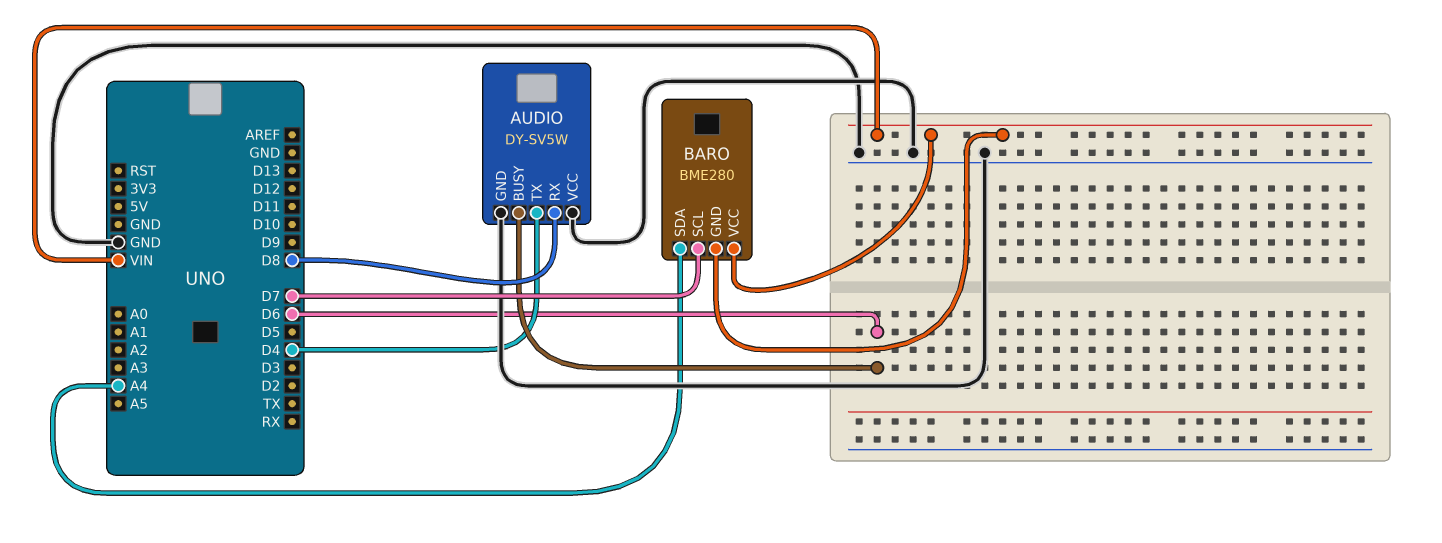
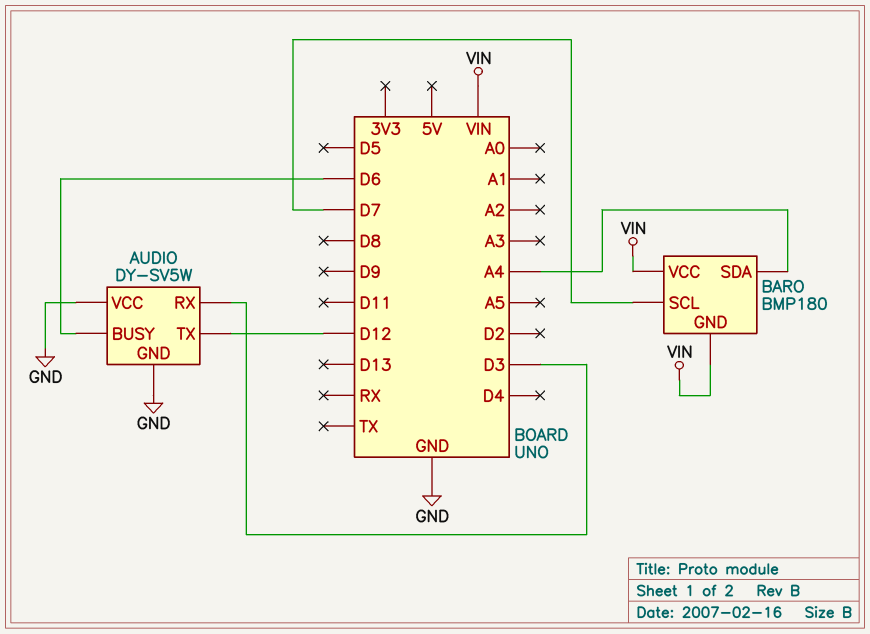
AUDIO pin RX: D8 -> D3
AUDIO pin TX: D4 -> D12
BARO: BME280 -> BMP180

